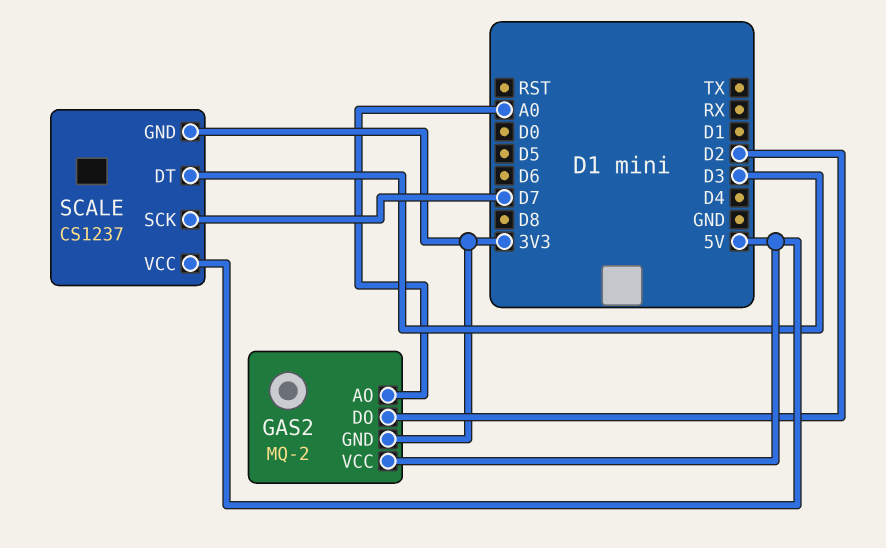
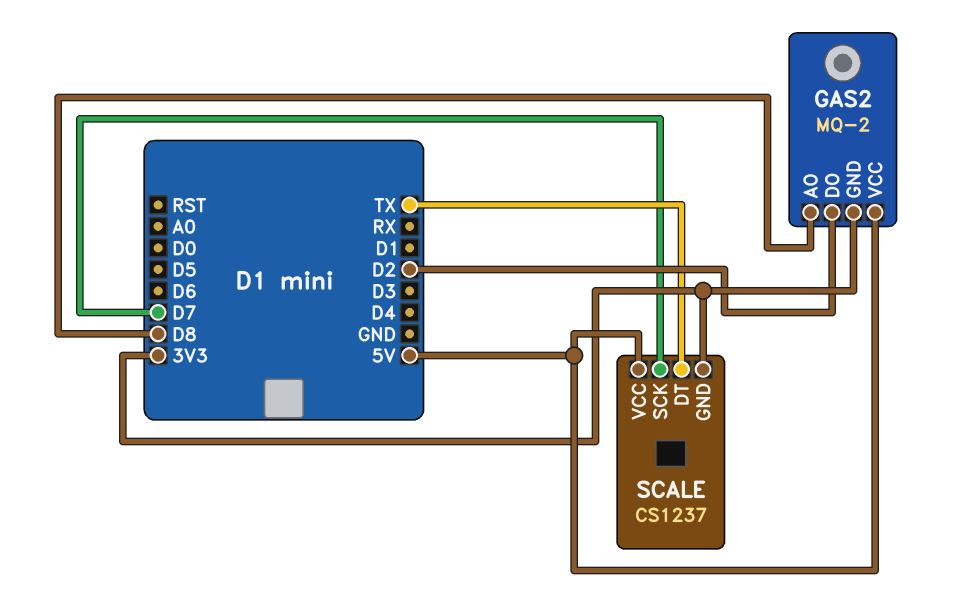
GAS2 pin AO: A0 -> D8
SCALE pin DT: D3 -> TX

